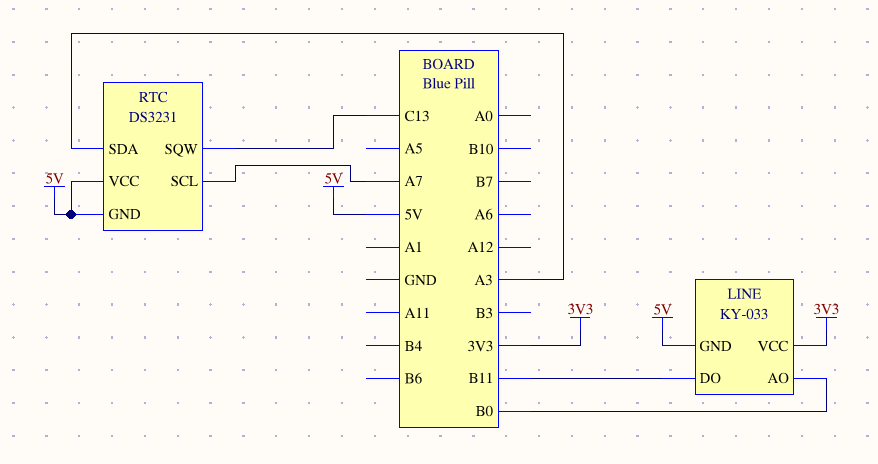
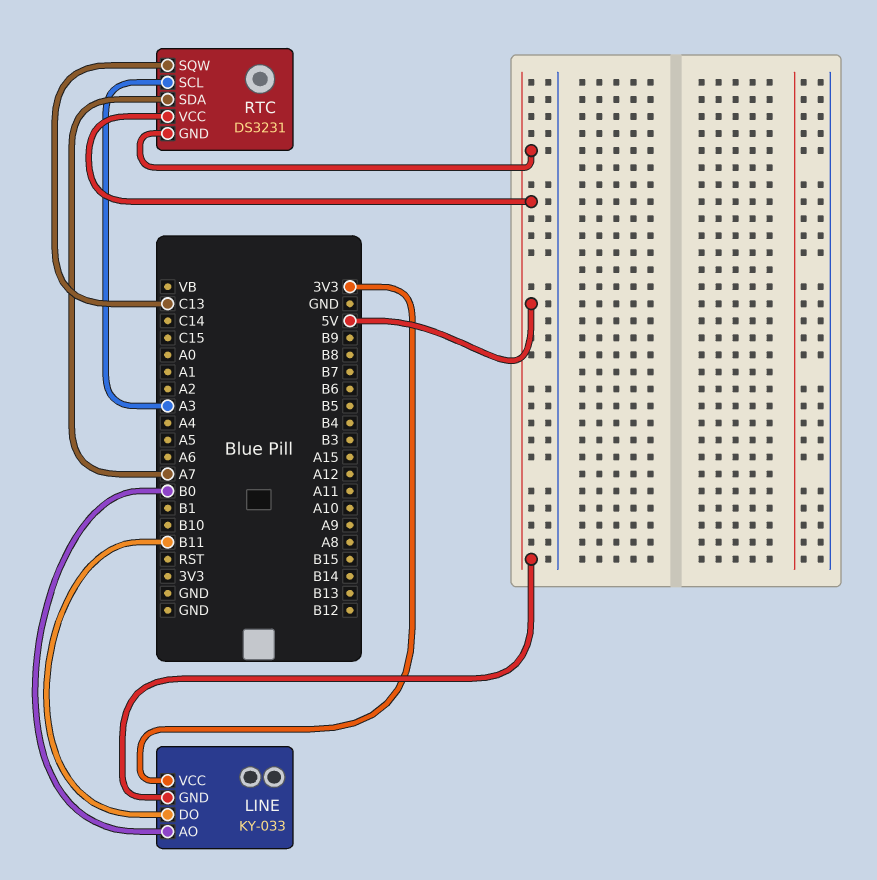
RTC pin SCL: A7 -> A3
RTC pin SDA: A3 -> A7

